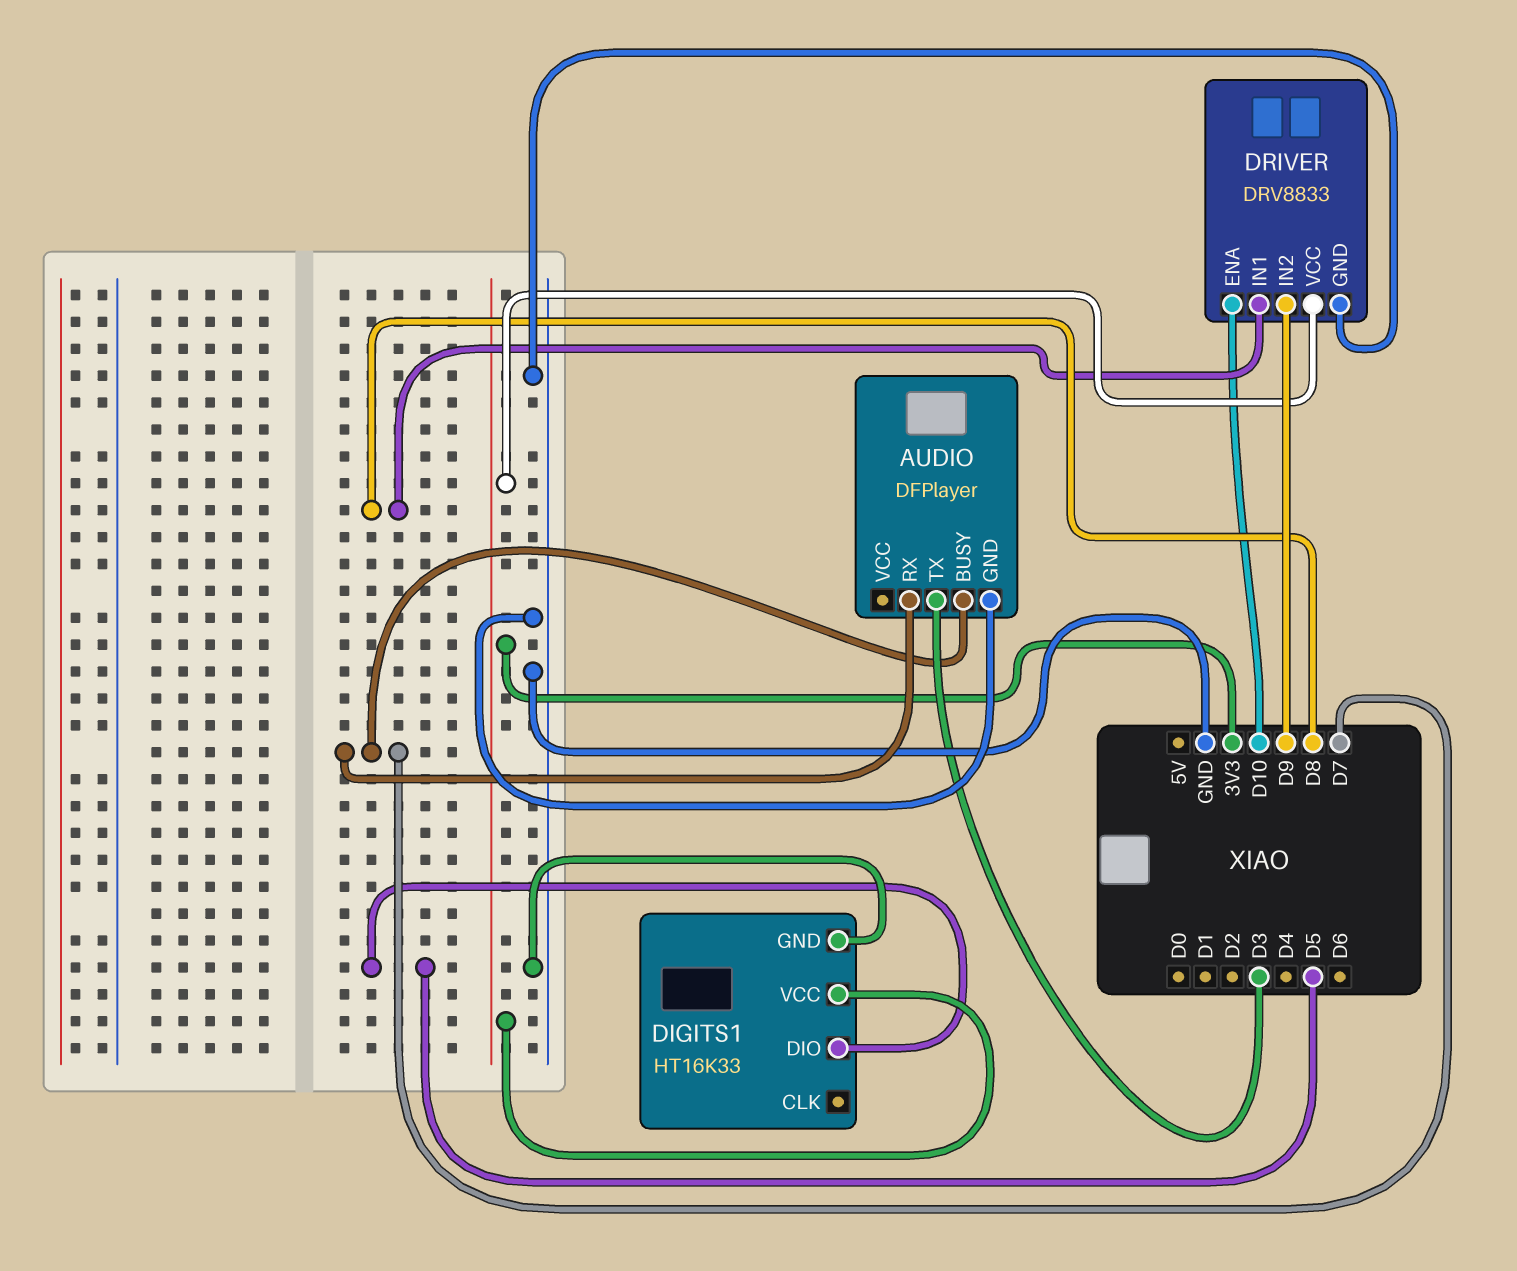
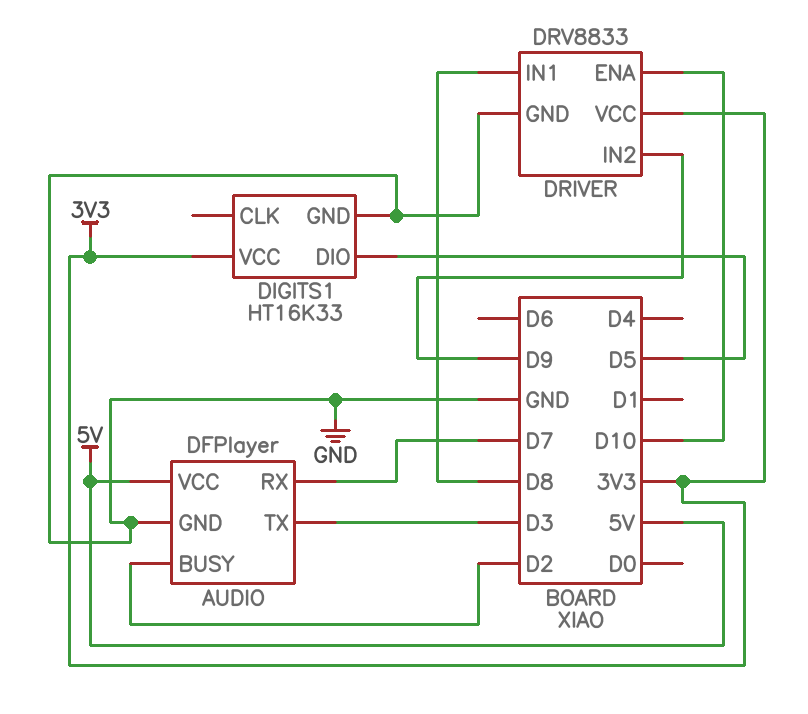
AUDIO pin BUSY: D7 -> D2
AUDIO pin VCC: none -> 5V

